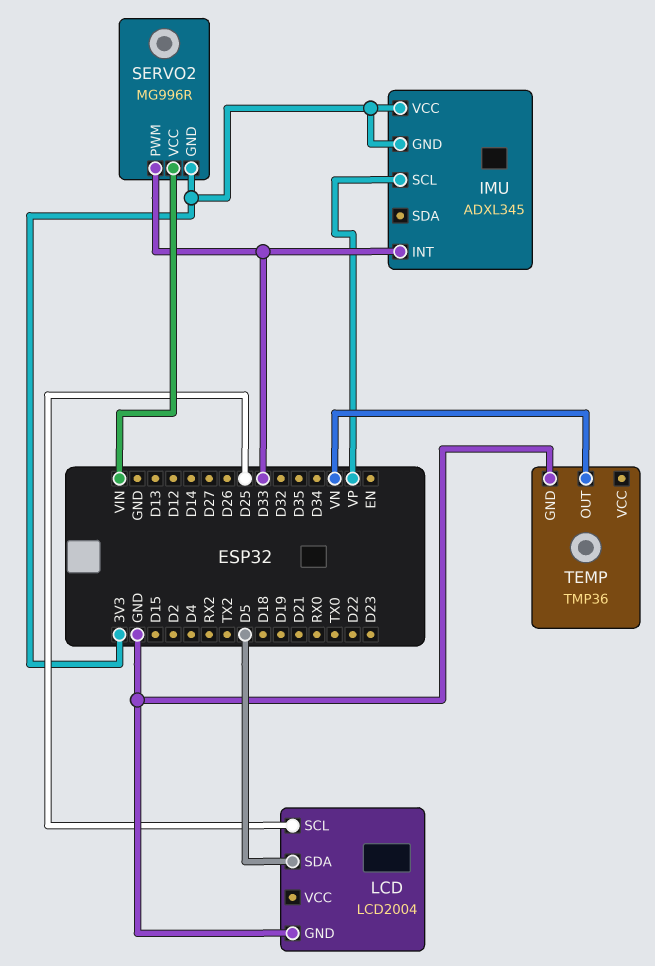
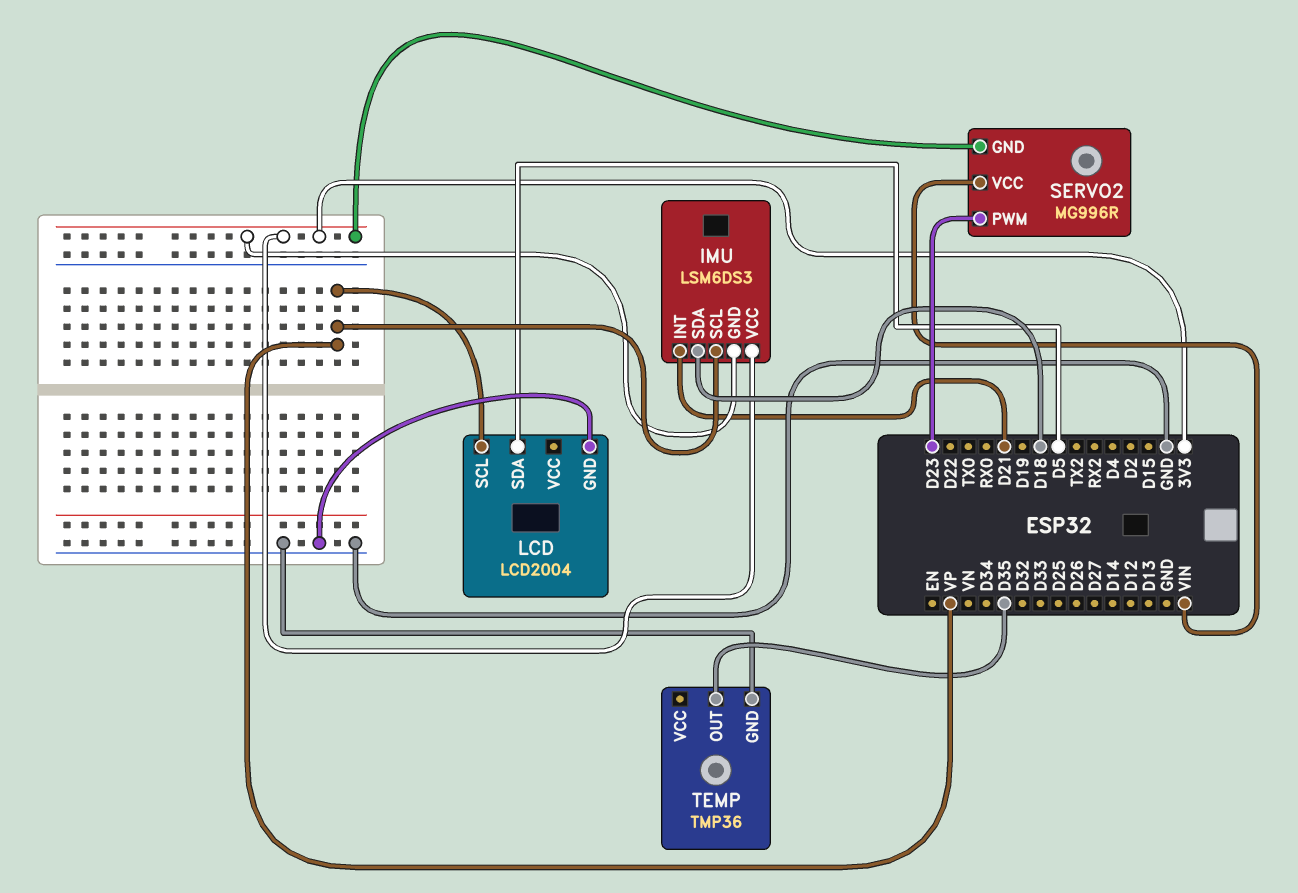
IMU: ADXL345 -> LSM6DS3
IMU pin INT: D33 -> D21
IMU pin SDA: none -> D18
LCD pin SCL: D25 -> VP
SERVO2 pin PWM: D33 -> D23
TEMP pin OUT: VN -> D35

